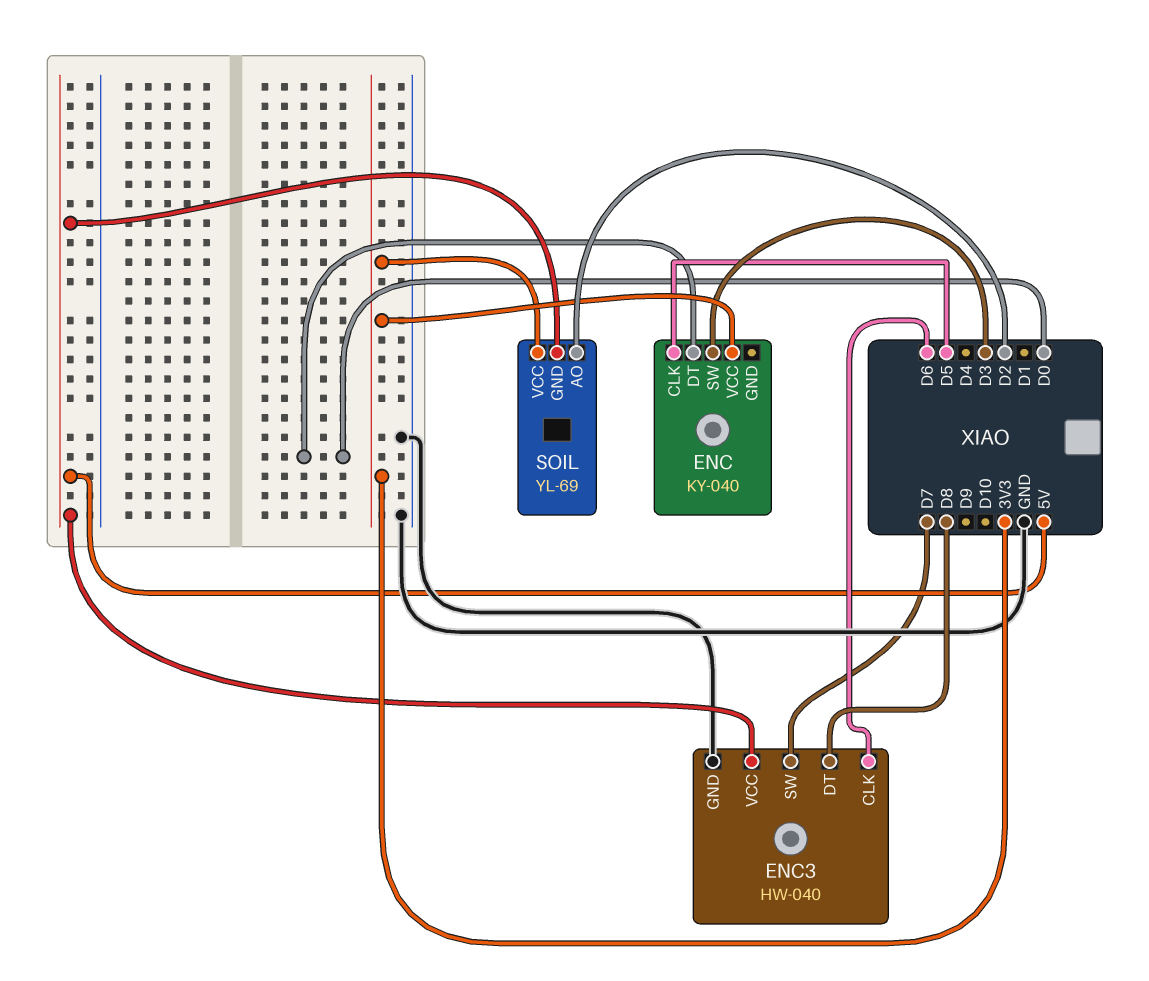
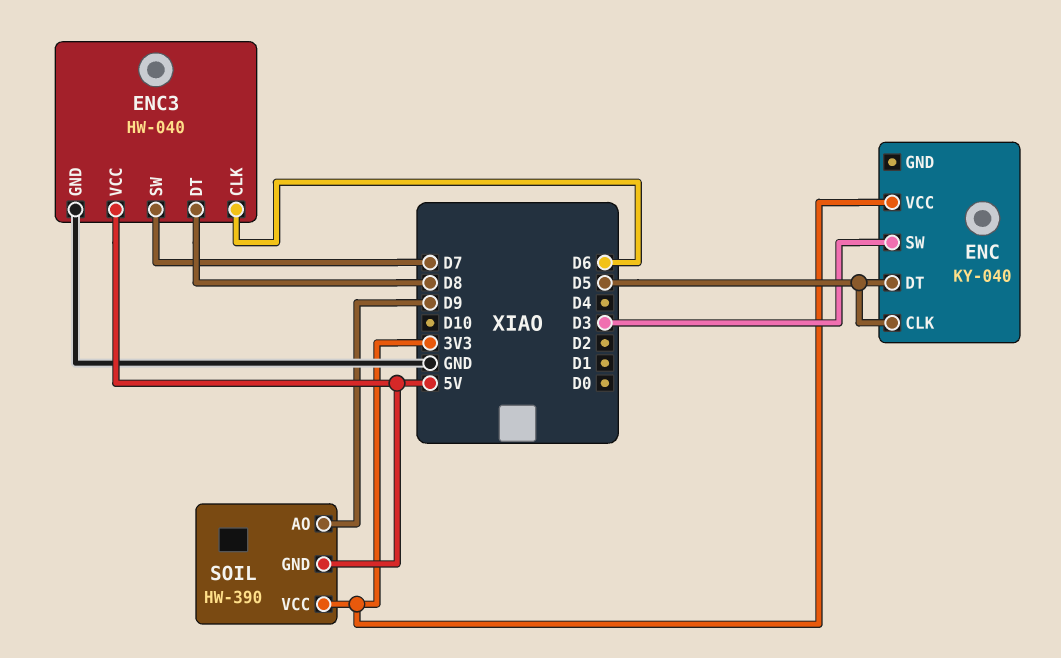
ENC pin DT: D0 -> D5
SOIL: YL-69 -> HW-390
SOIL pin AO: D2 -> D9

